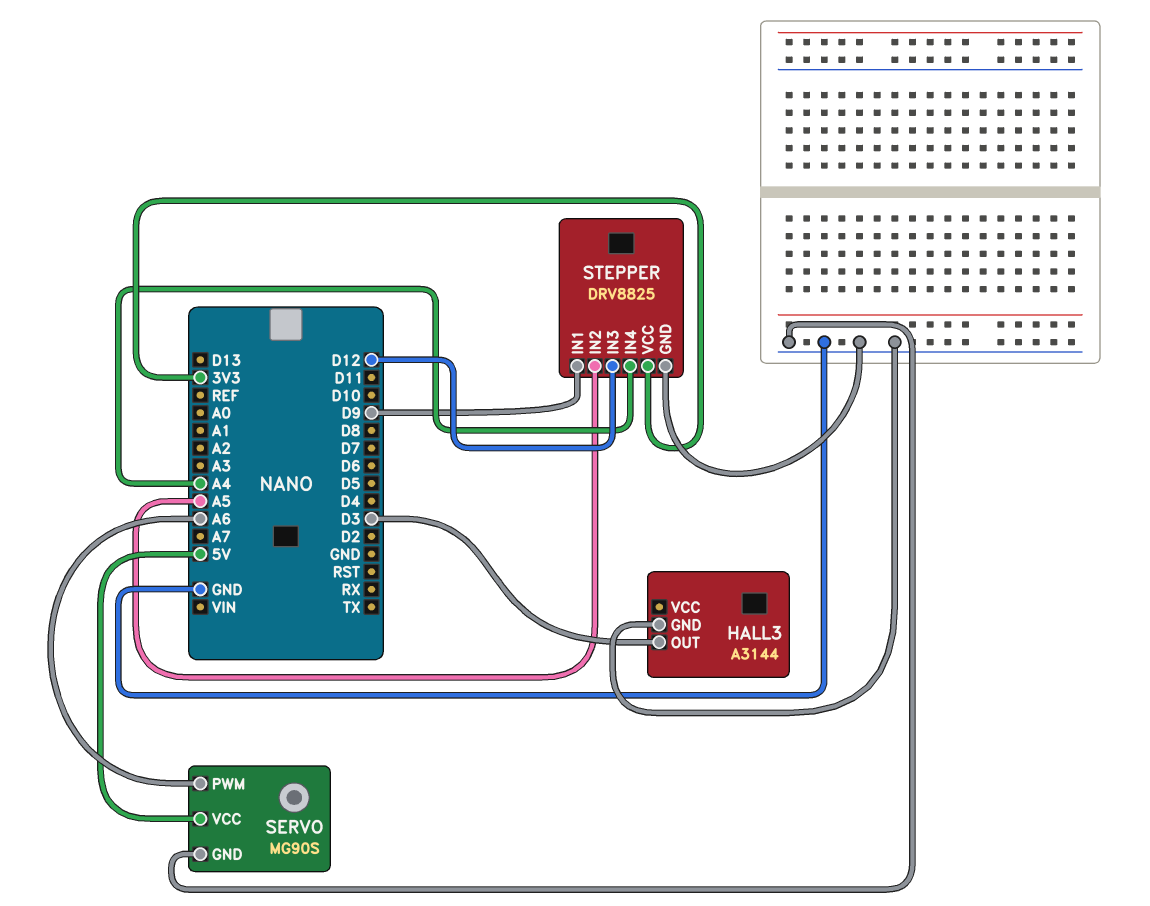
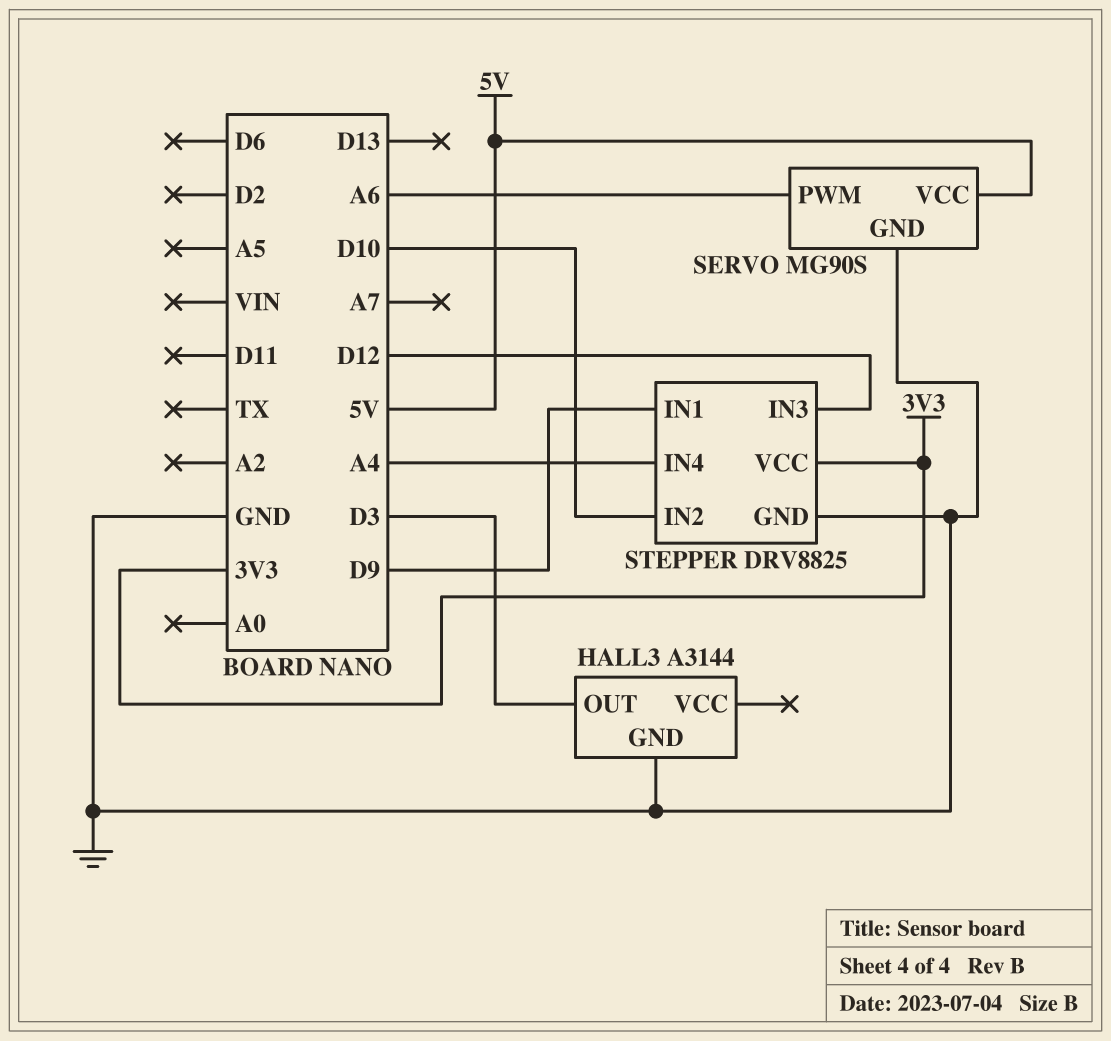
STEPPER pin IN2: A5 -> D10

